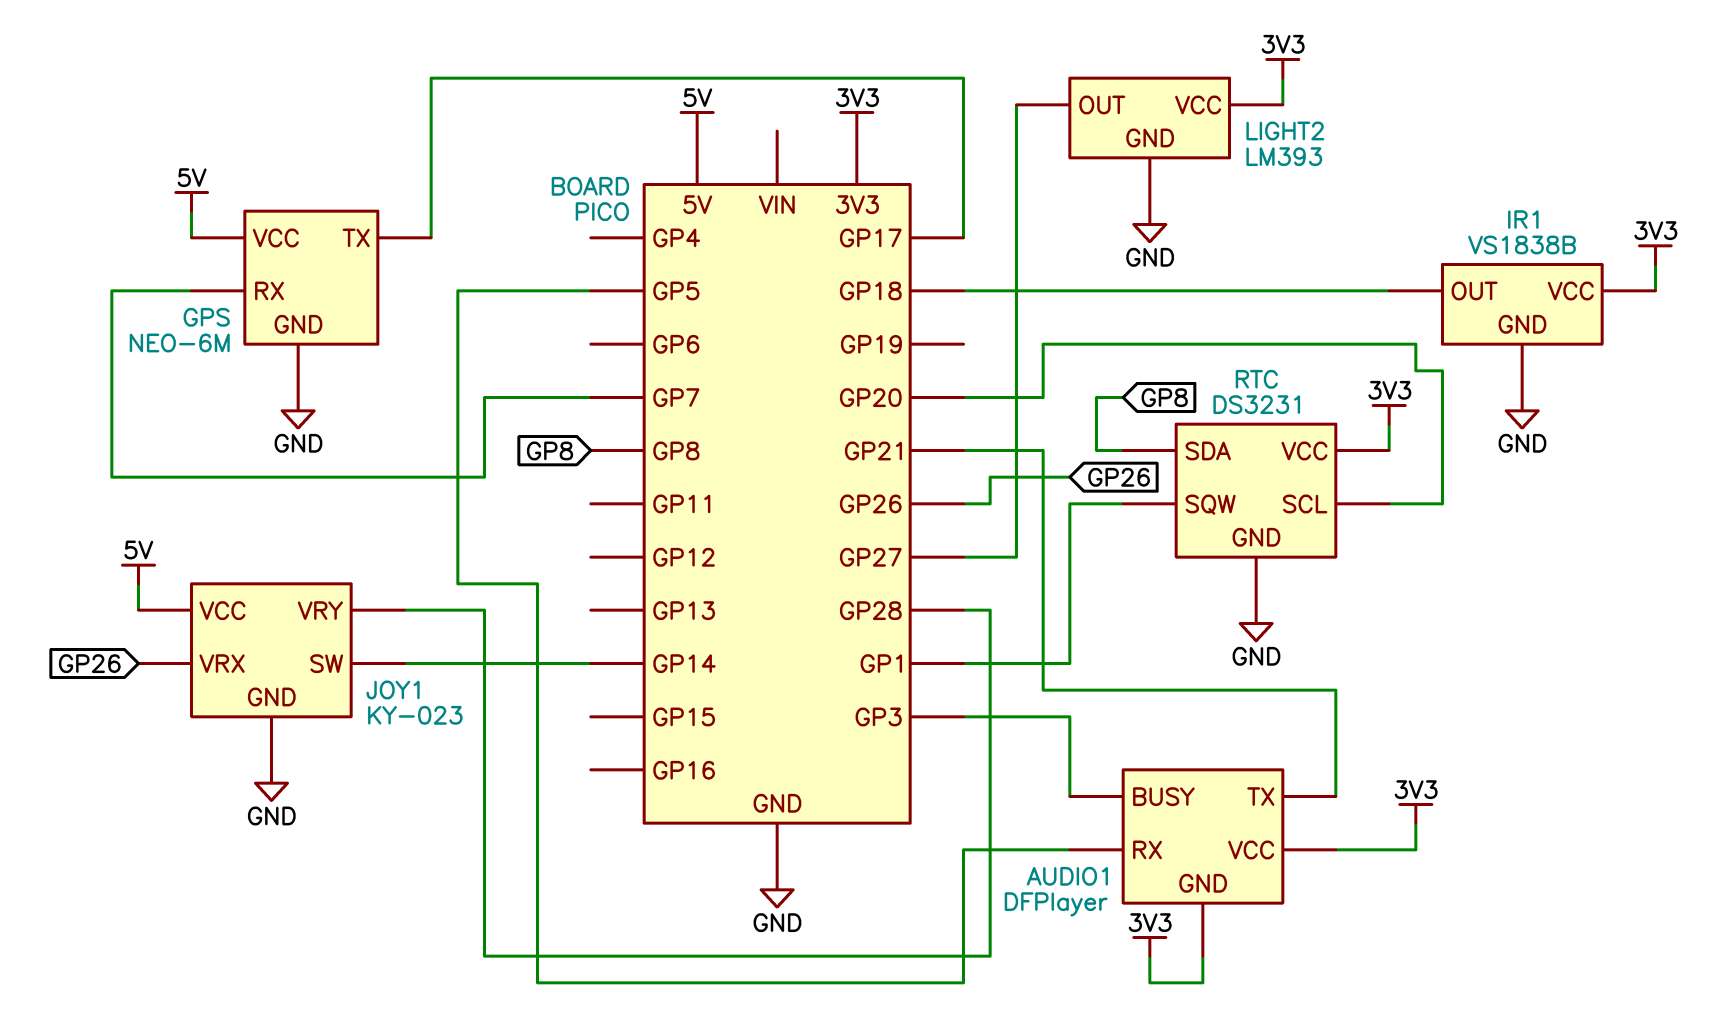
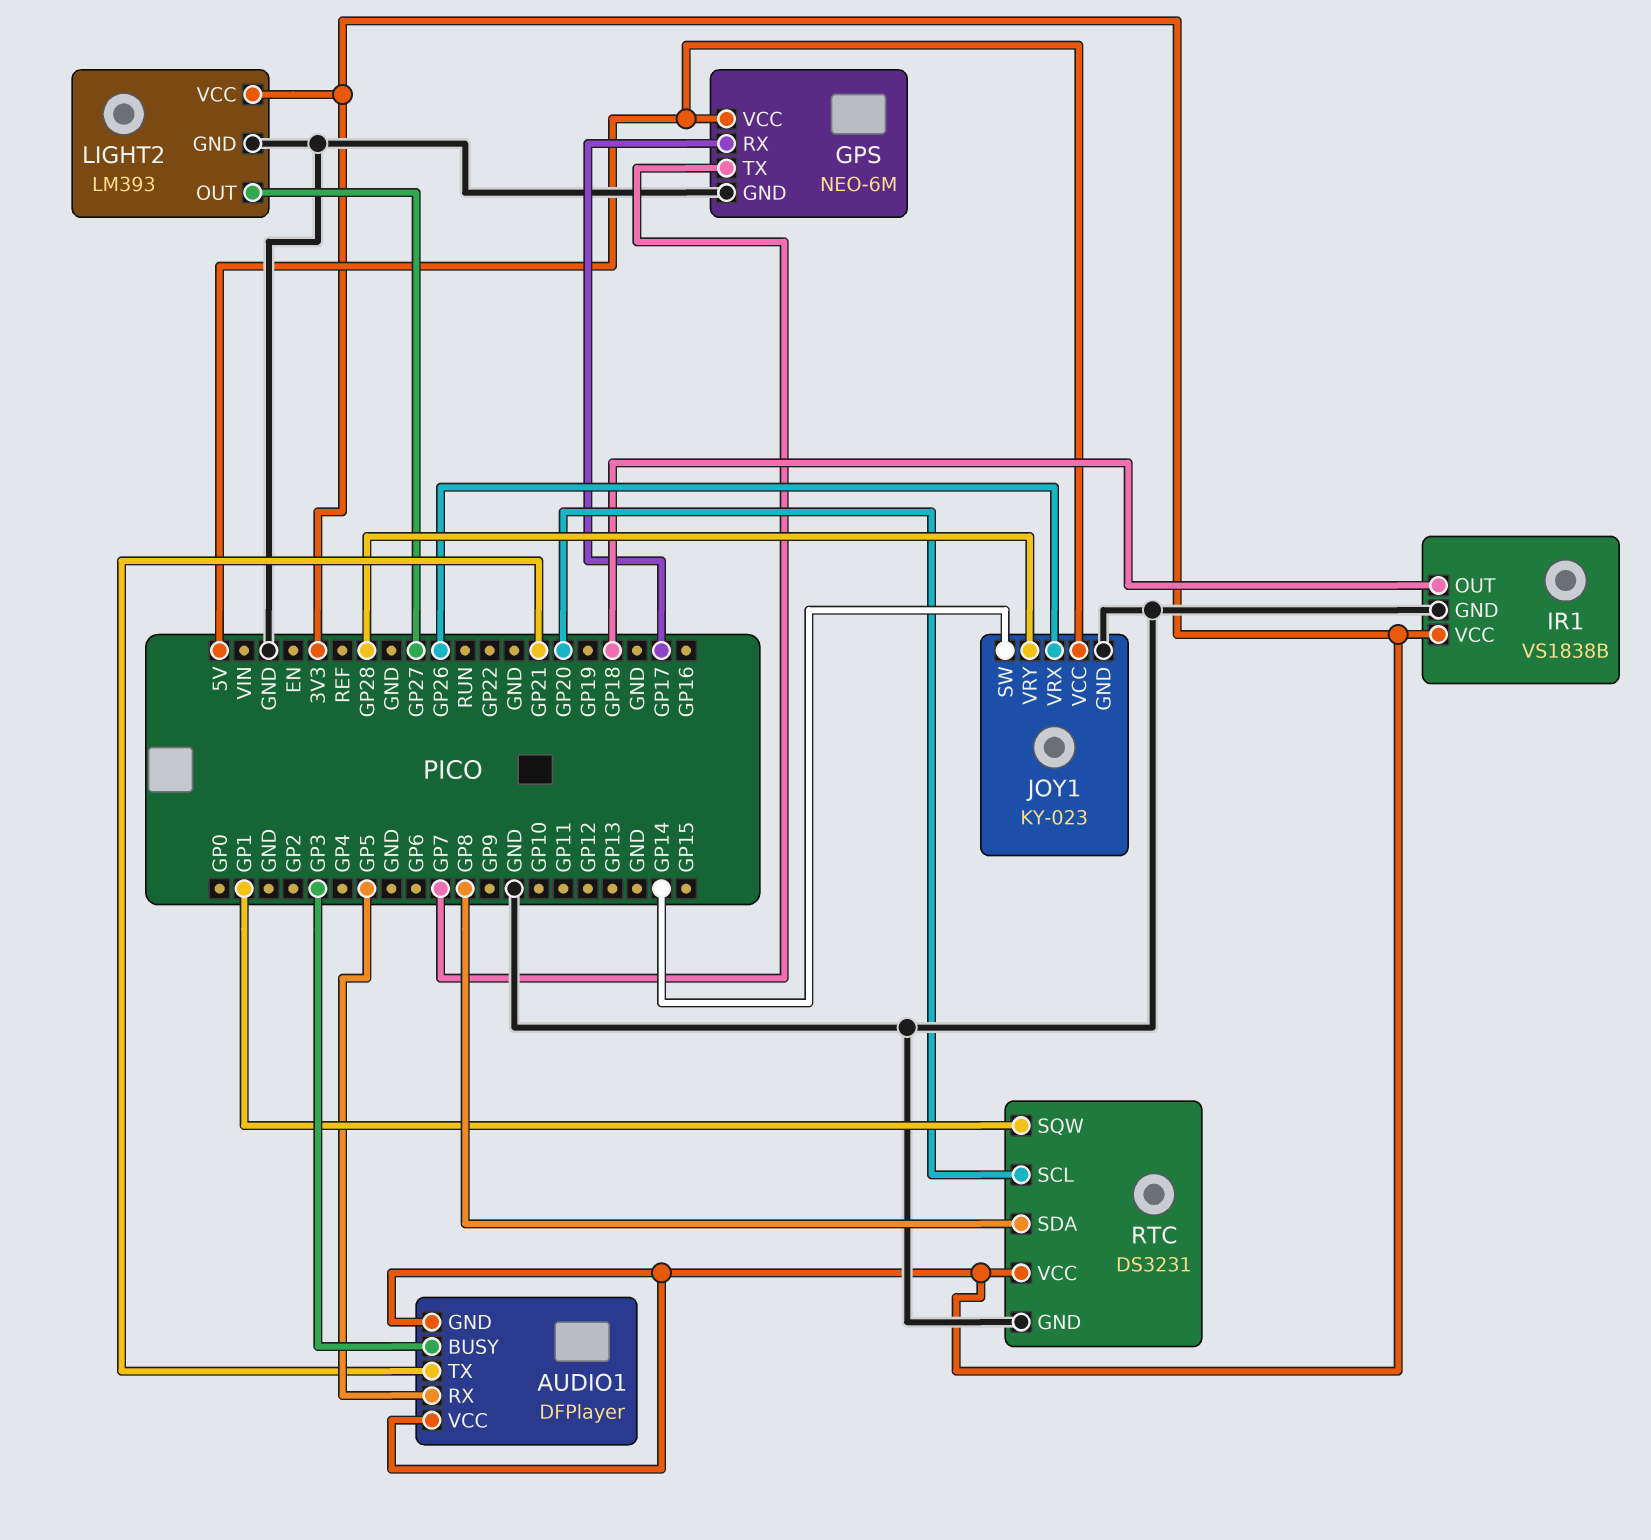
GPS pin RX: GP7 -> GP17
GPS pin TX: GP17 -> GP7

